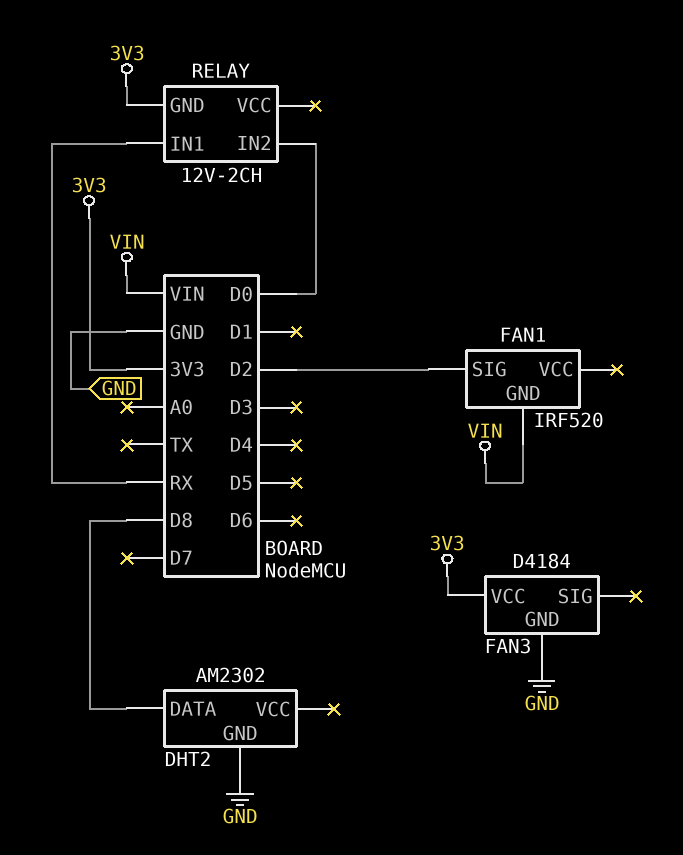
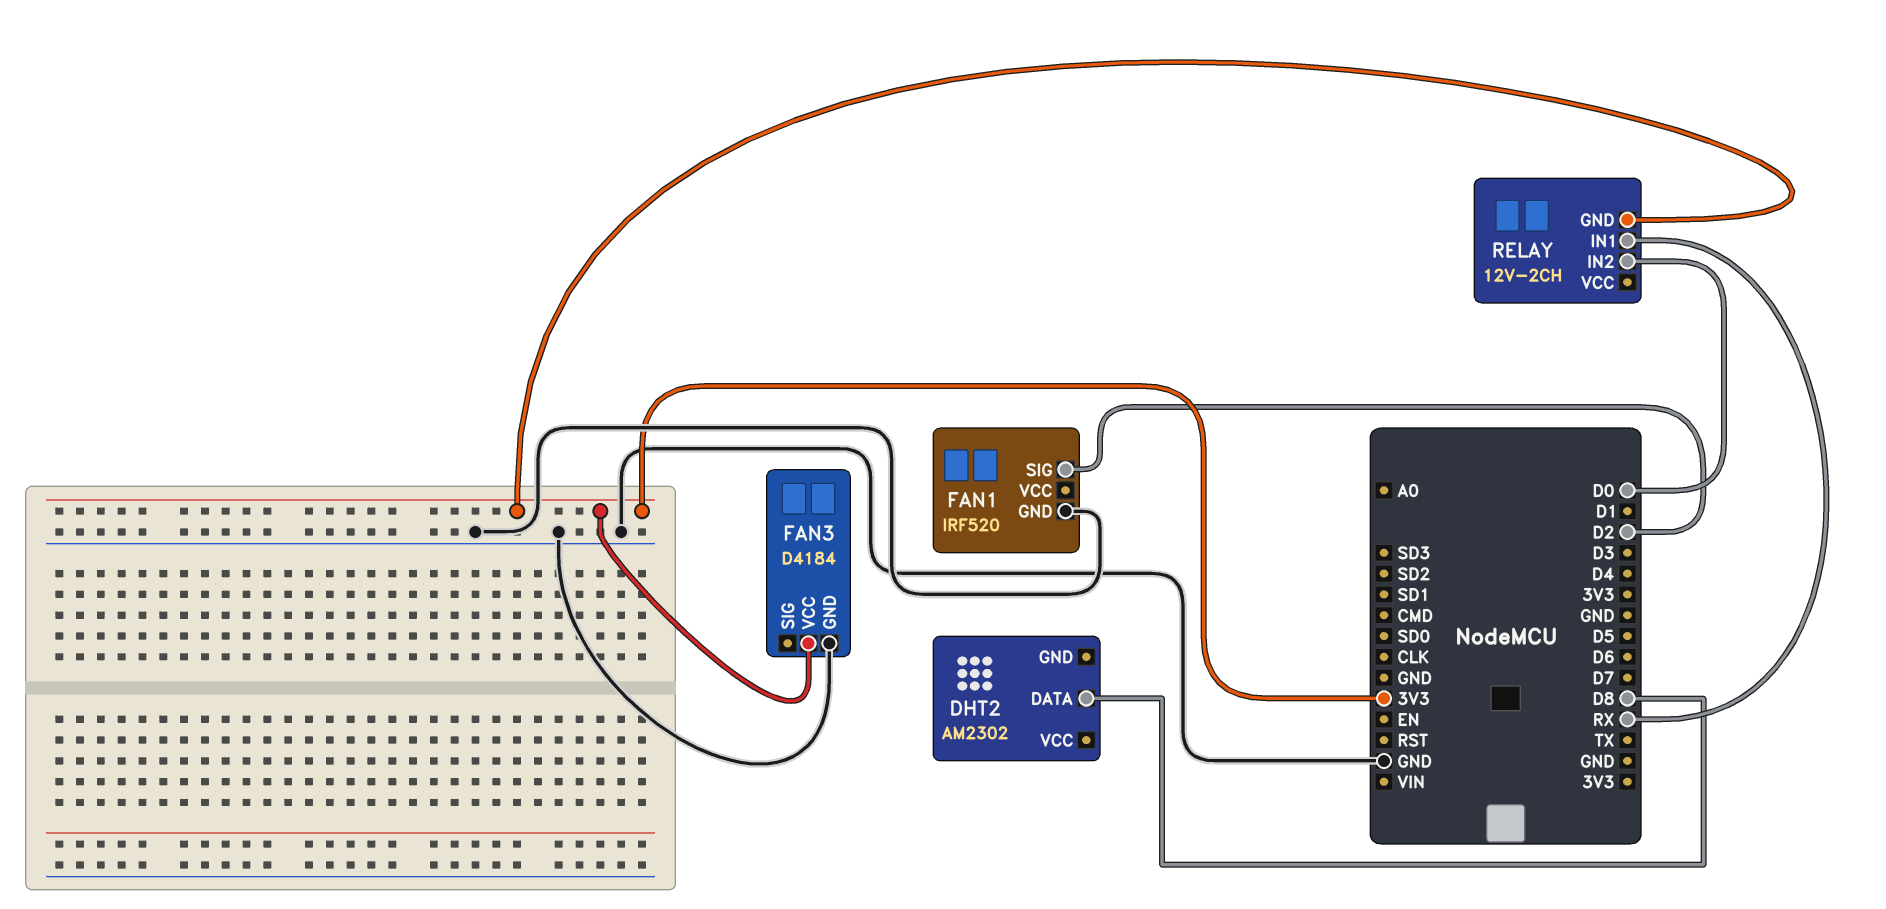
DHT2 pin GND: GND -> none
FAN1 pin GND: VIN -> GND

